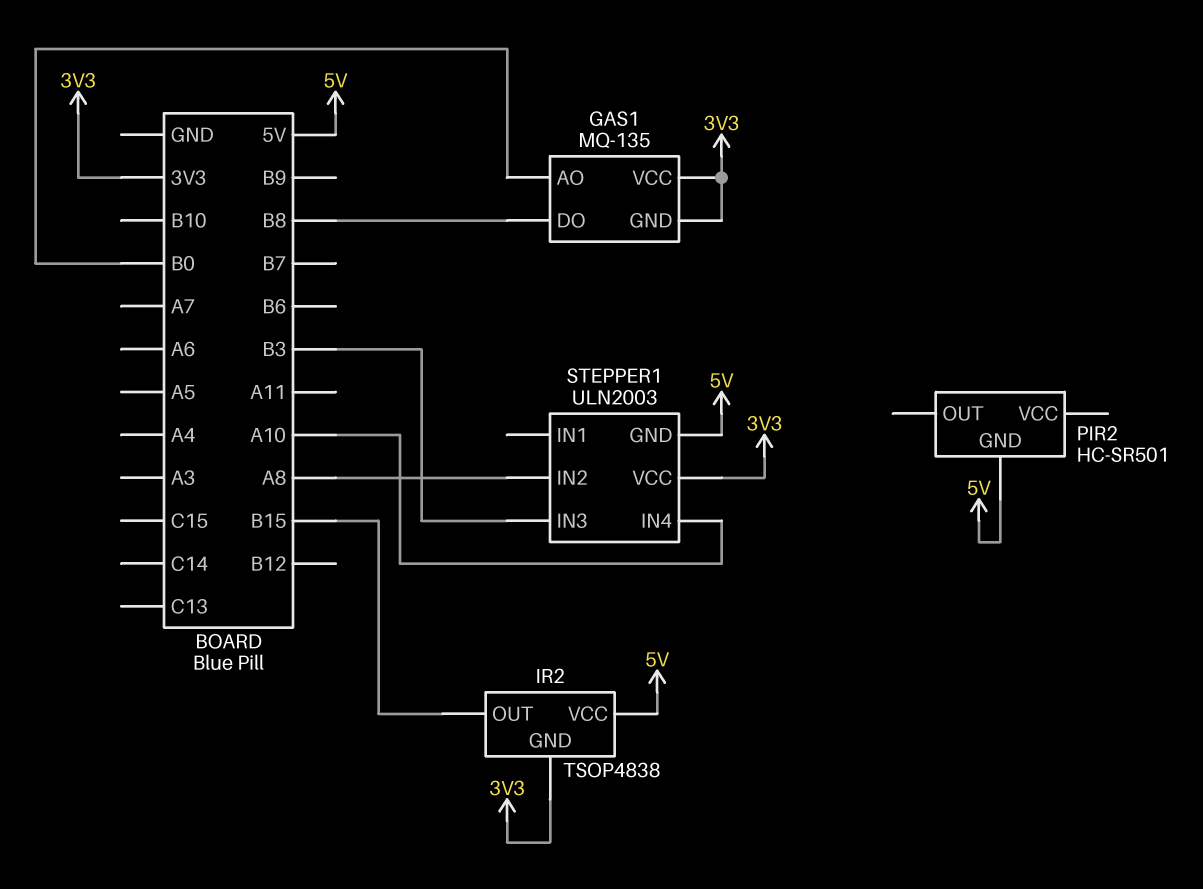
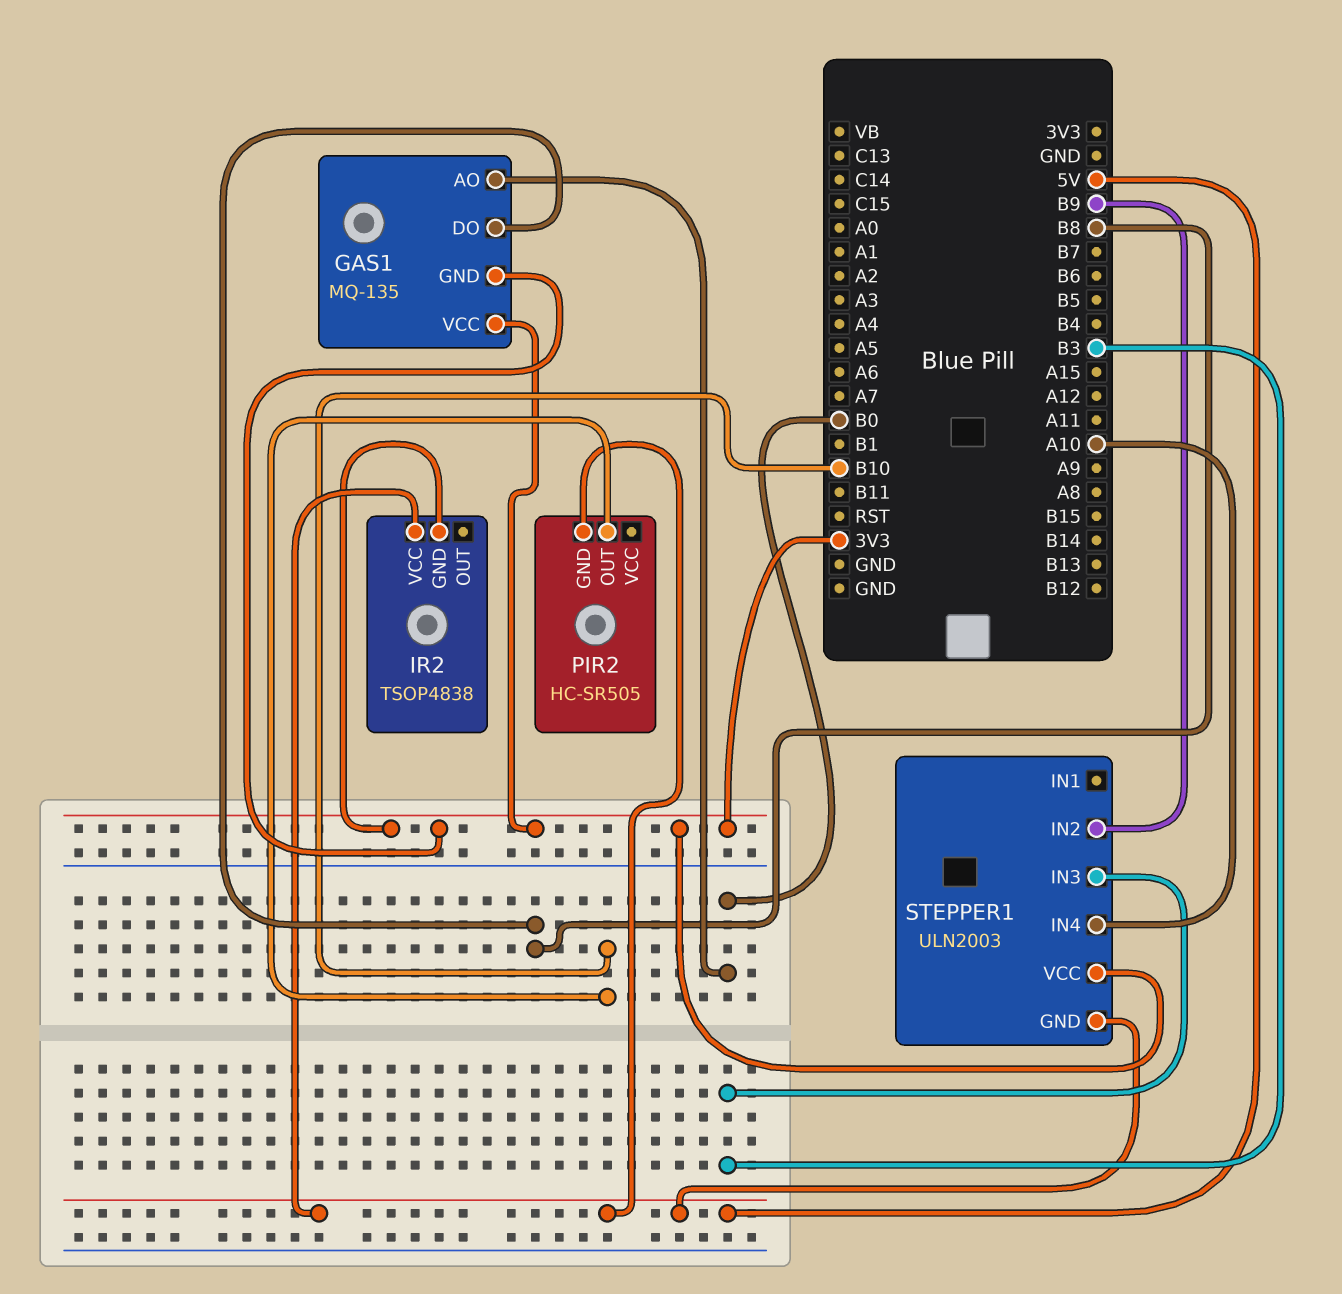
IR2 pin OUT: B15 -> none
PIR2: HC-SR501 -> HC-SR505
PIR2 pin OUT: none -> B10
STEPPER1 pin IN2: A8 -> B9

